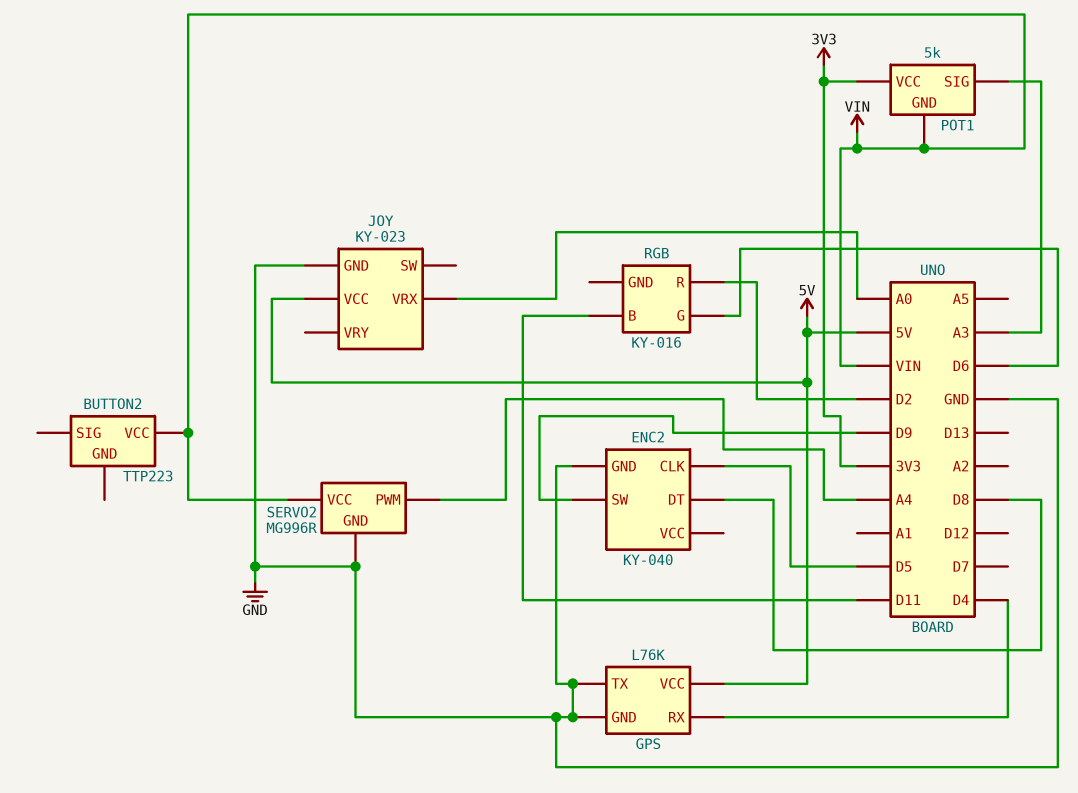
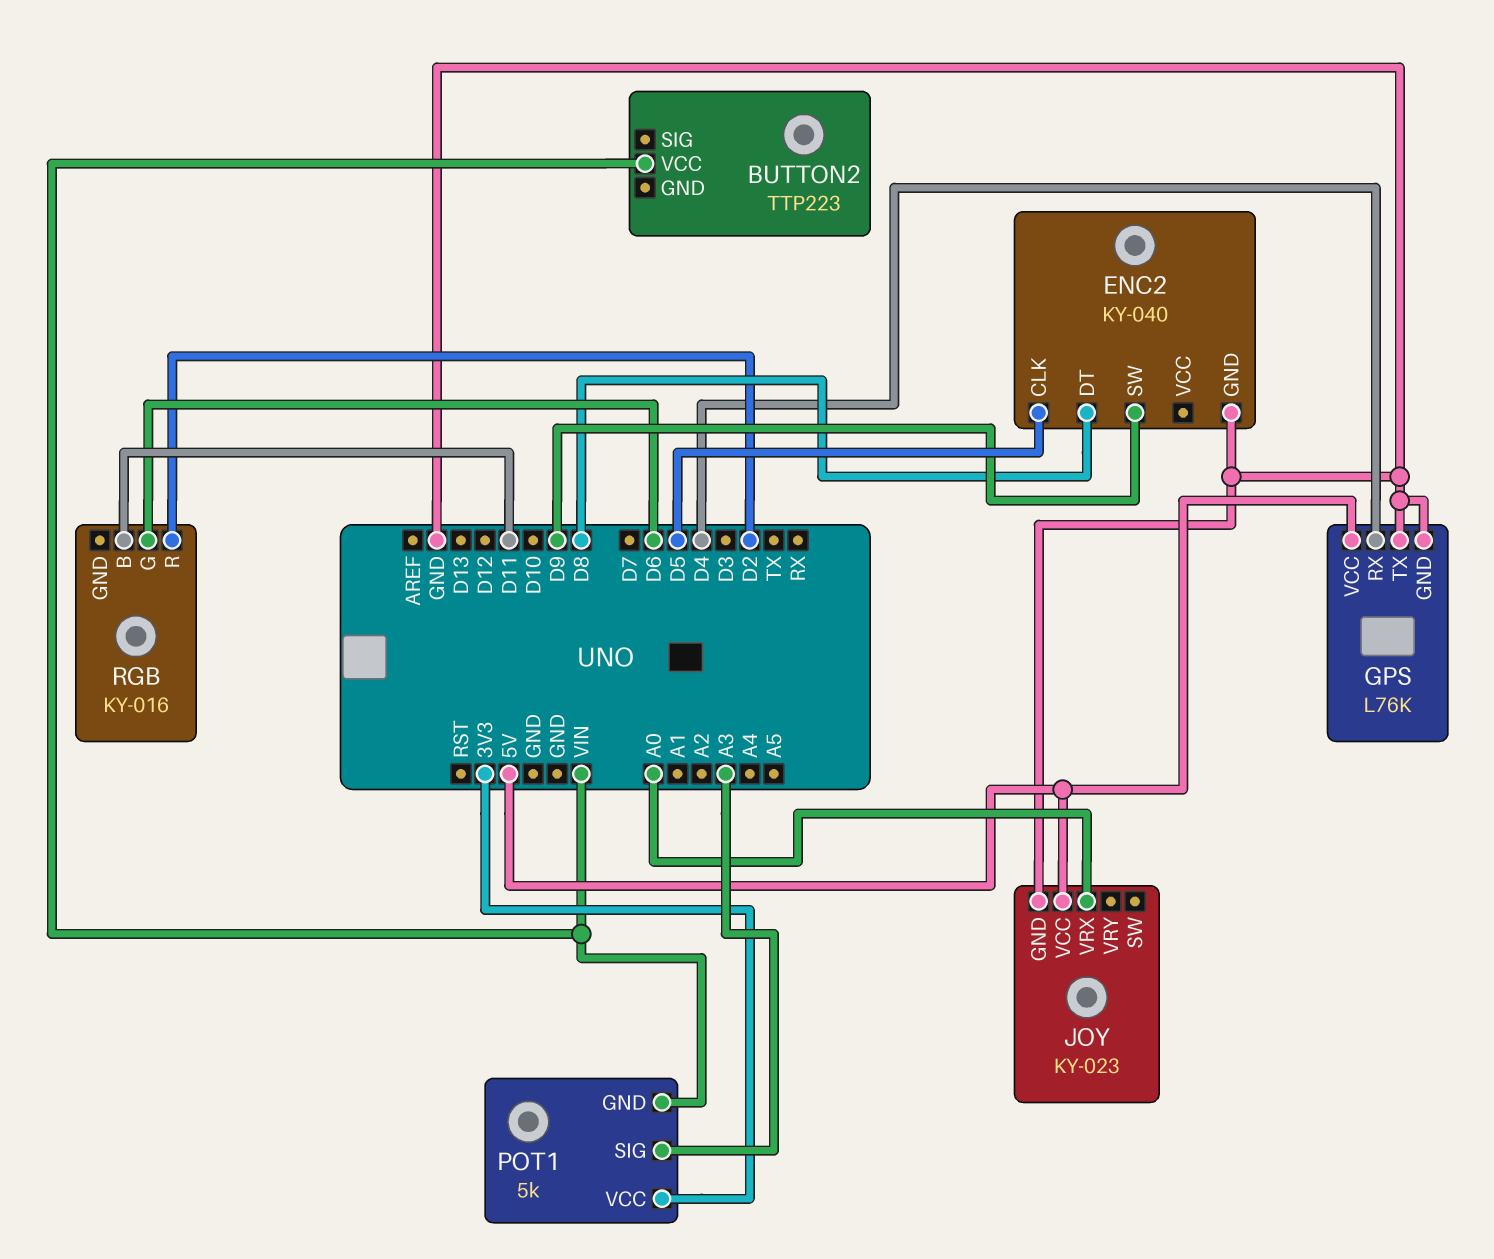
SERVO2: MG996R -> none
SERVO2 pin GND: GND -> none
SERVO2 pin PWM: A4 -> none
SERVO2 pin VCC: VIN -> none

